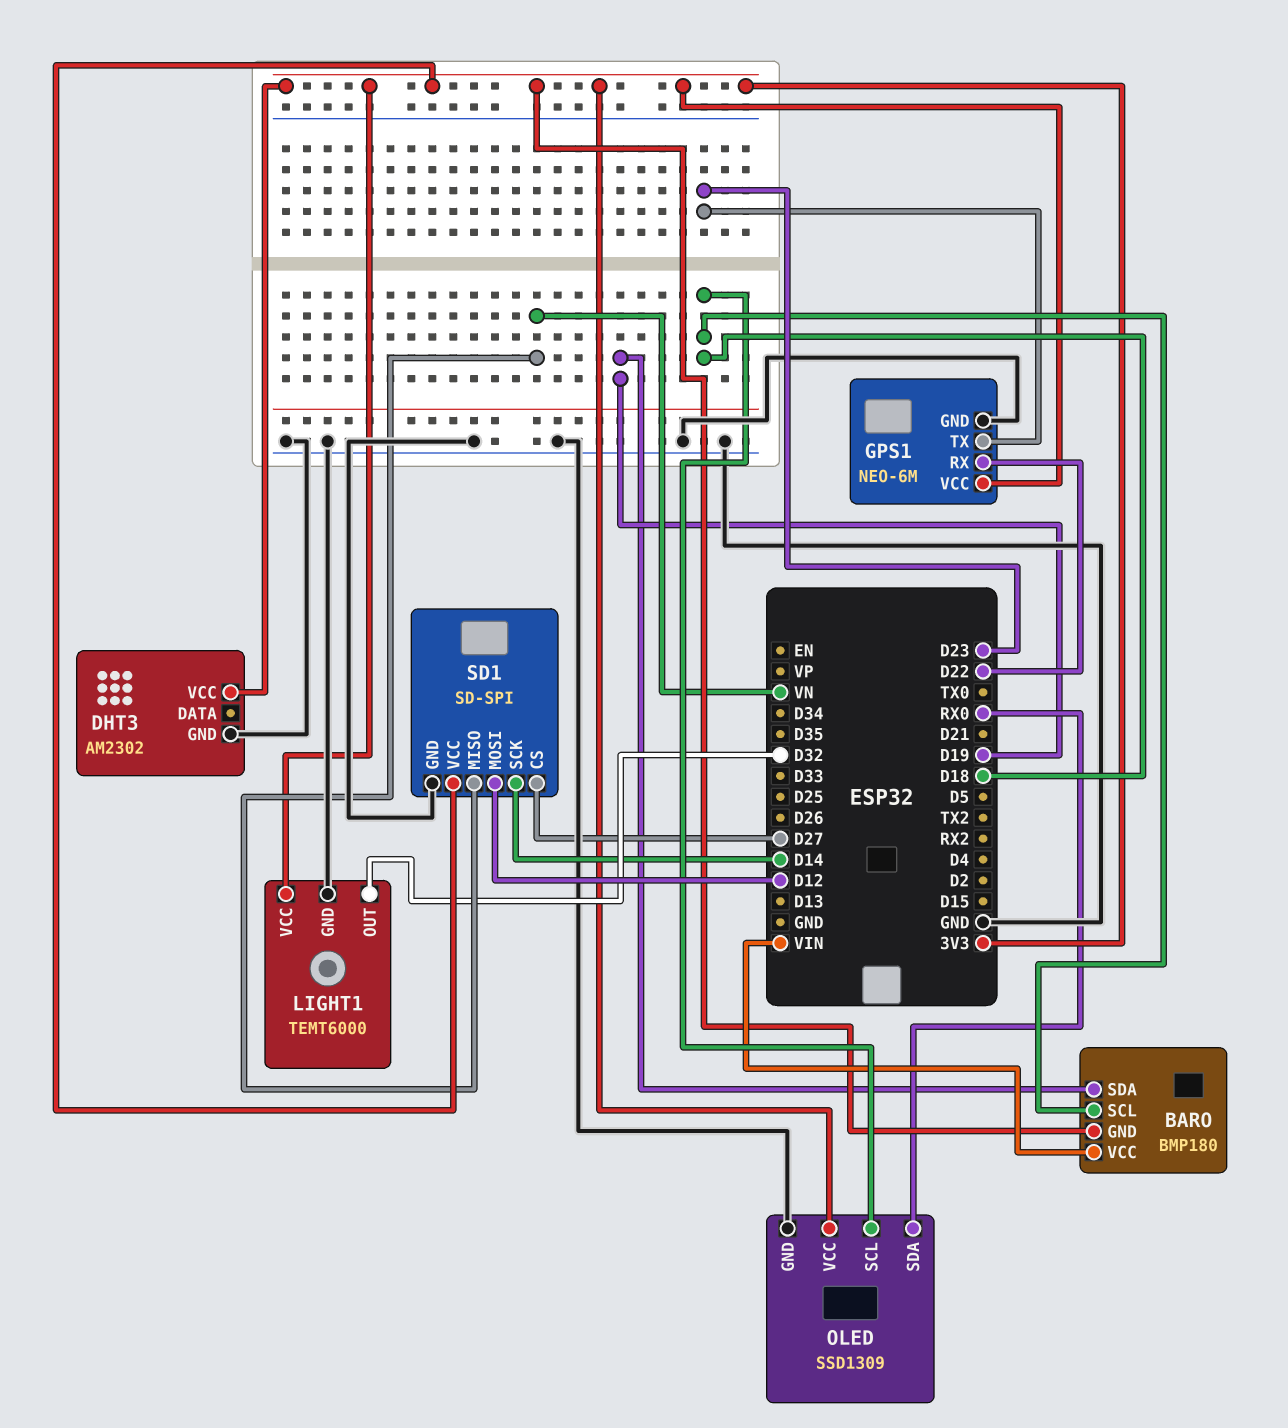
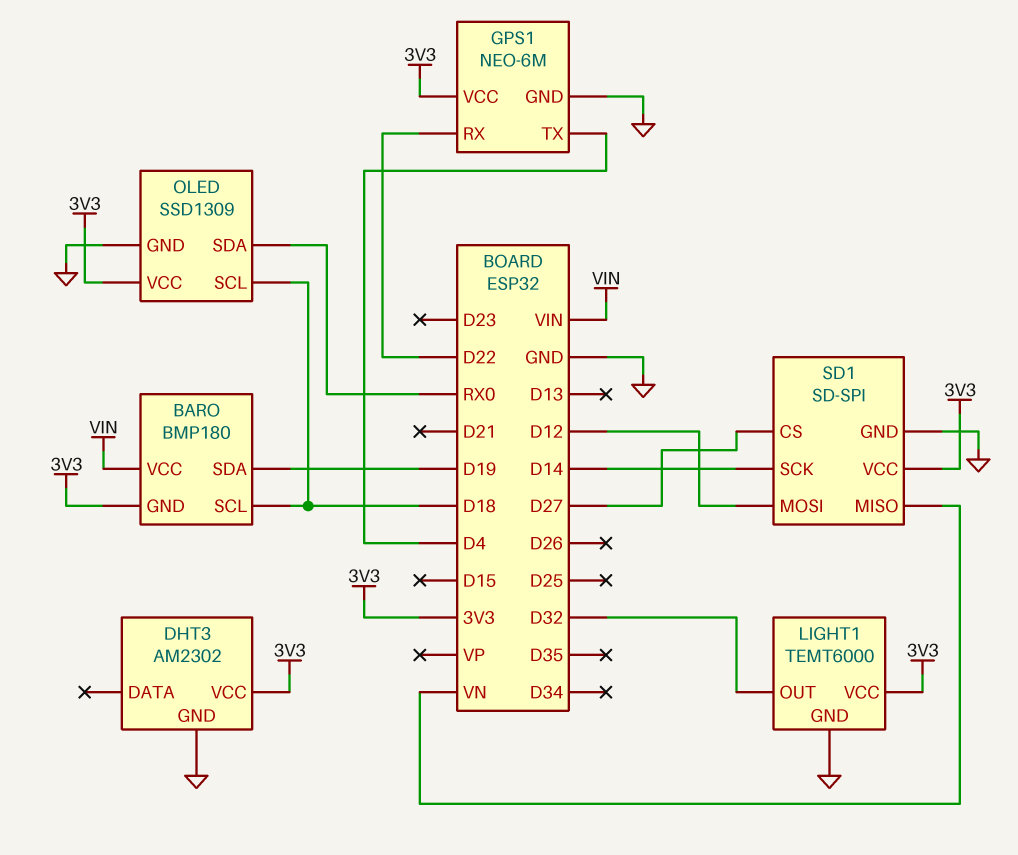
GPS1 pin TX: D23 -> D4

